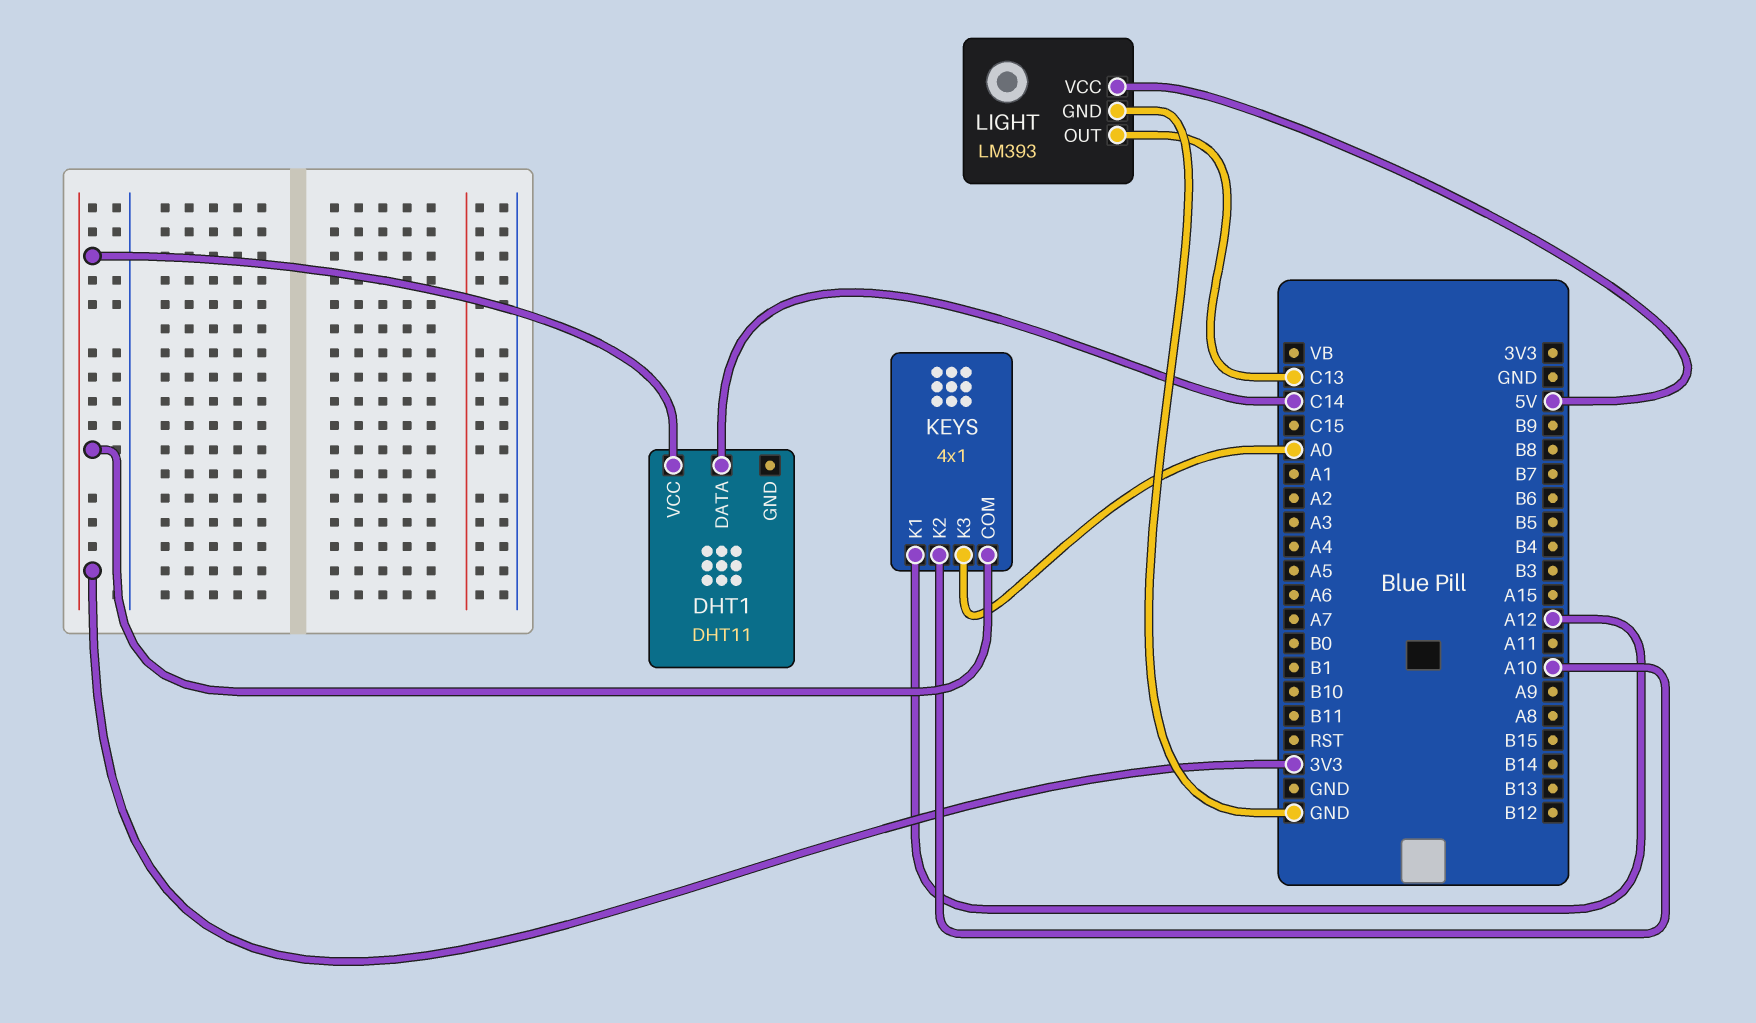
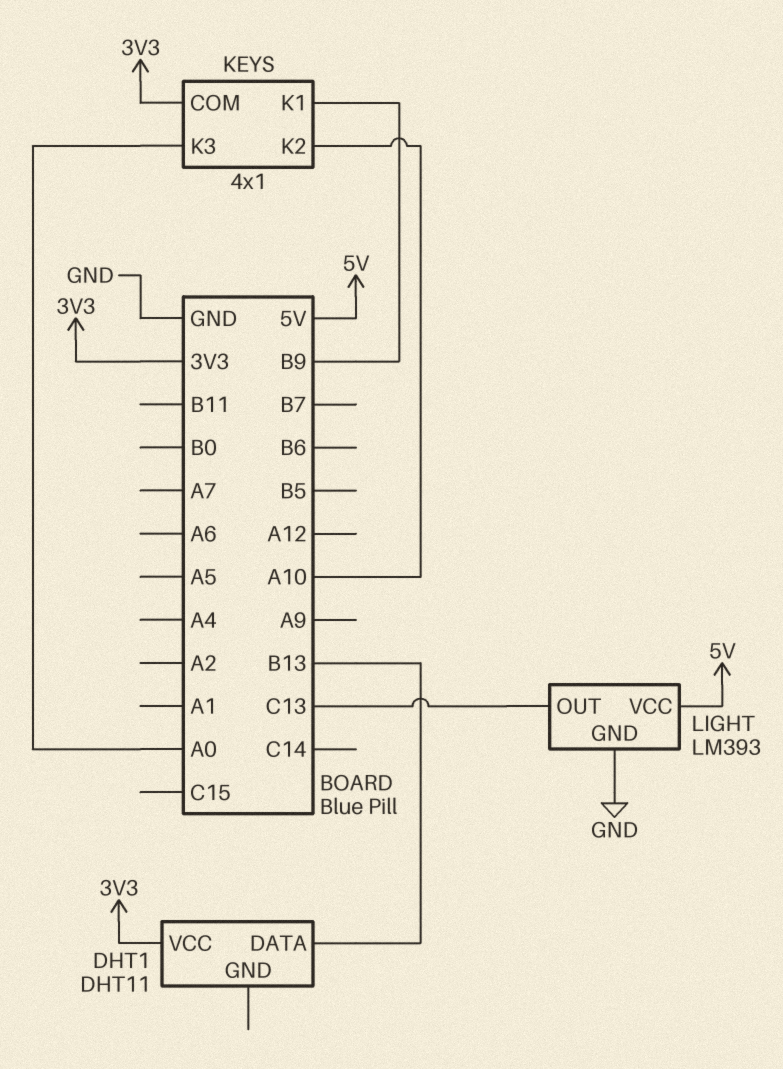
DHT1 pin DATA: C14 -> B13
KEYS pin K1: A12 -> B9

